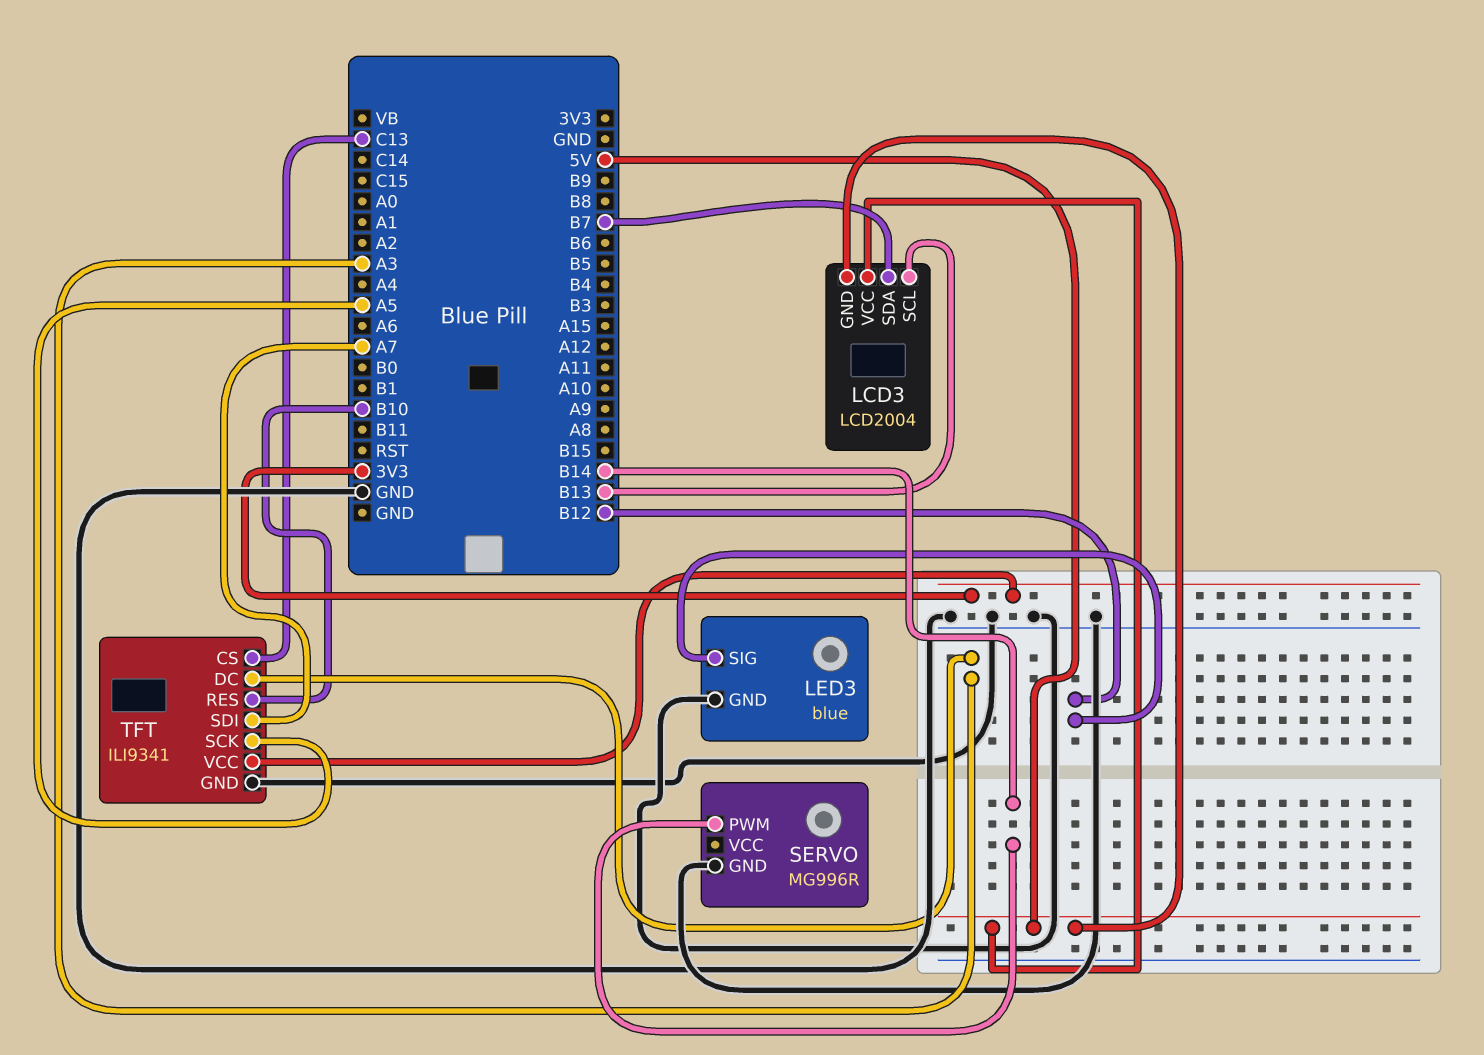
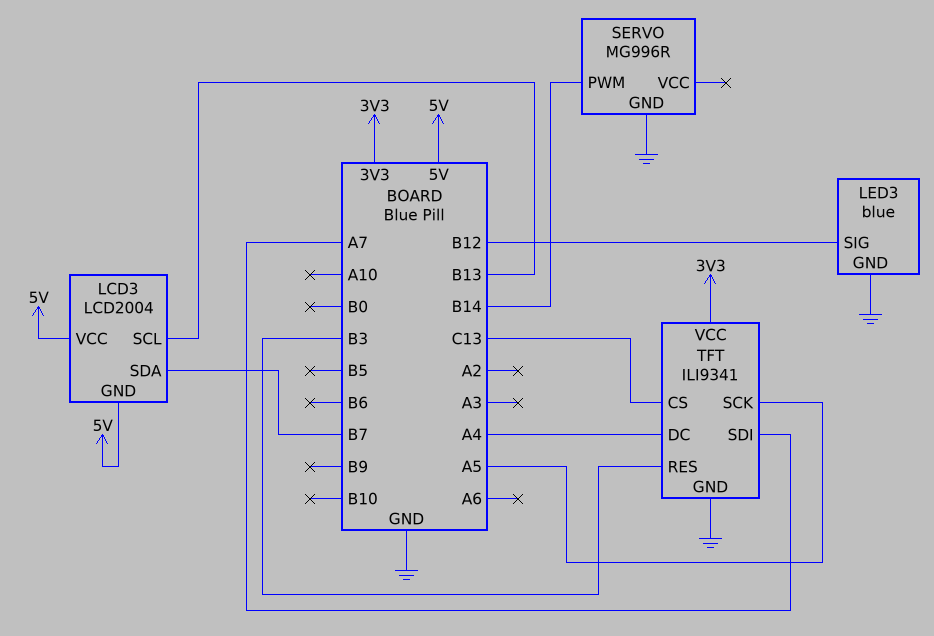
TFT pin DC: A3 -> A4
TFT pin RES: B10 -> B3

